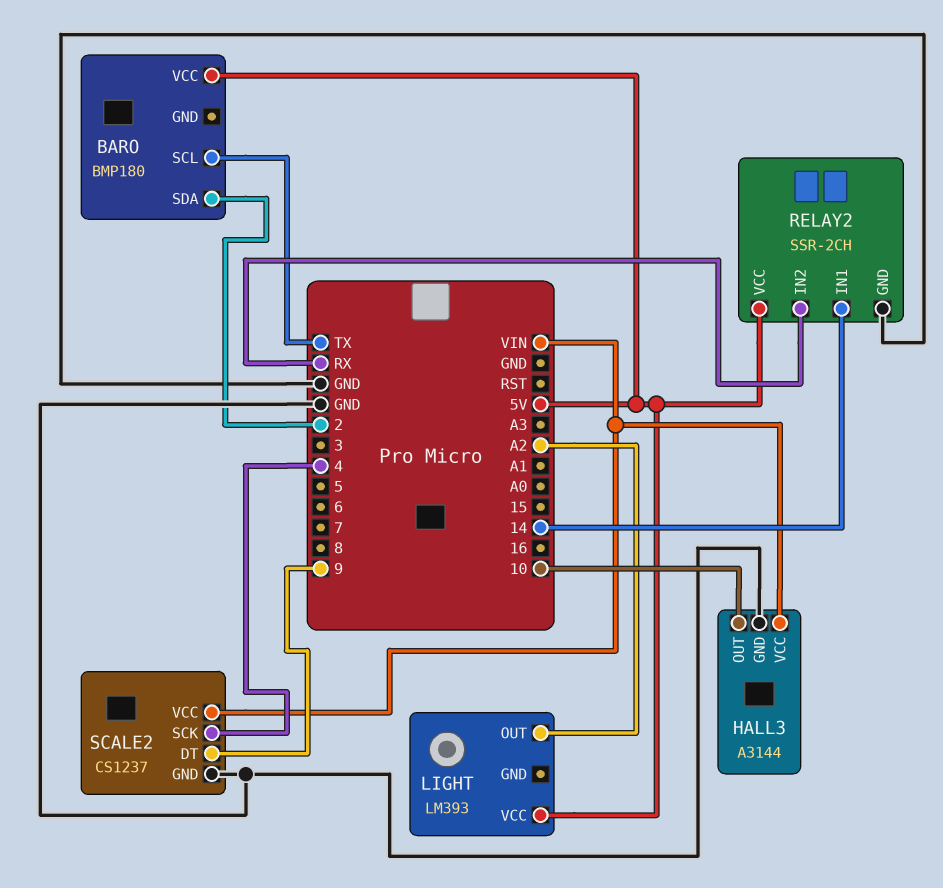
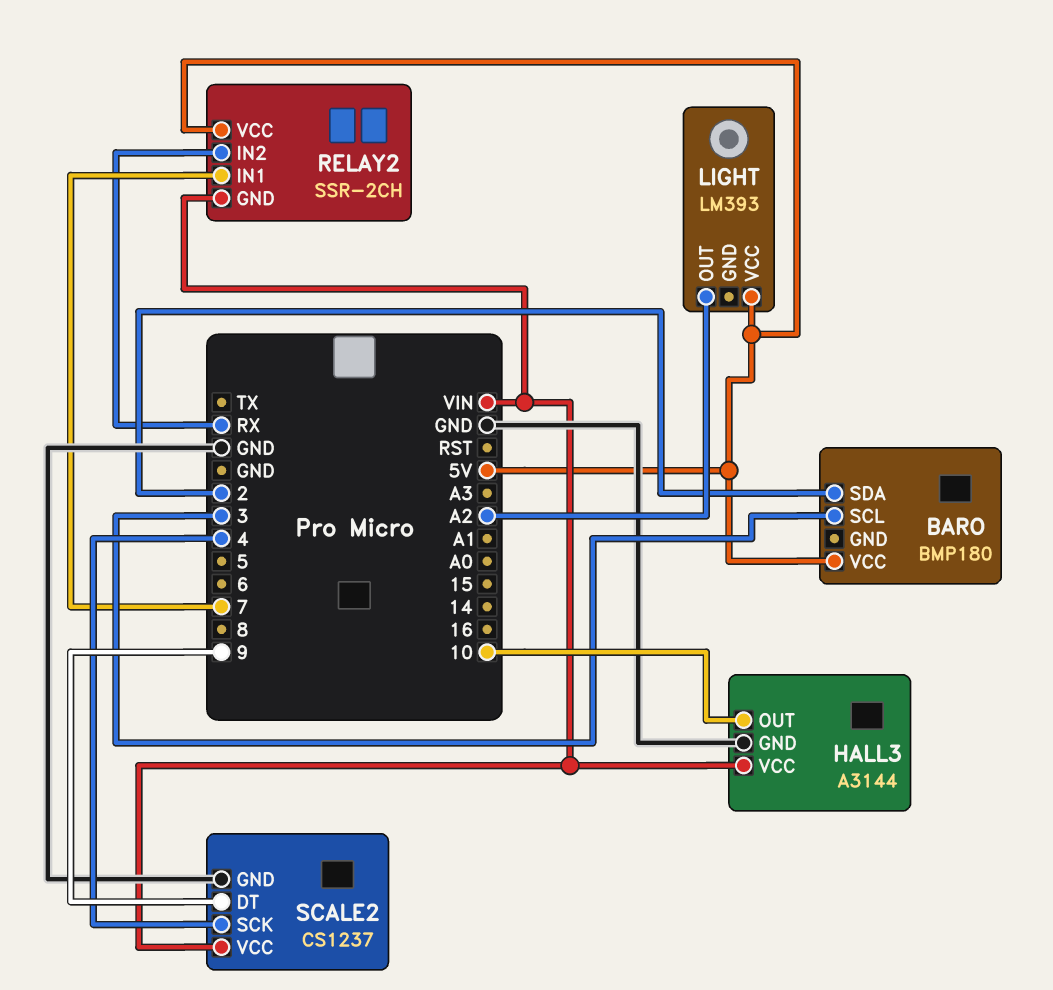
BARO pin SCL: TX -> 3
RELAY2 pin GND: GND -> VIN
RELAY2 pin IN1: 14 -> 7

